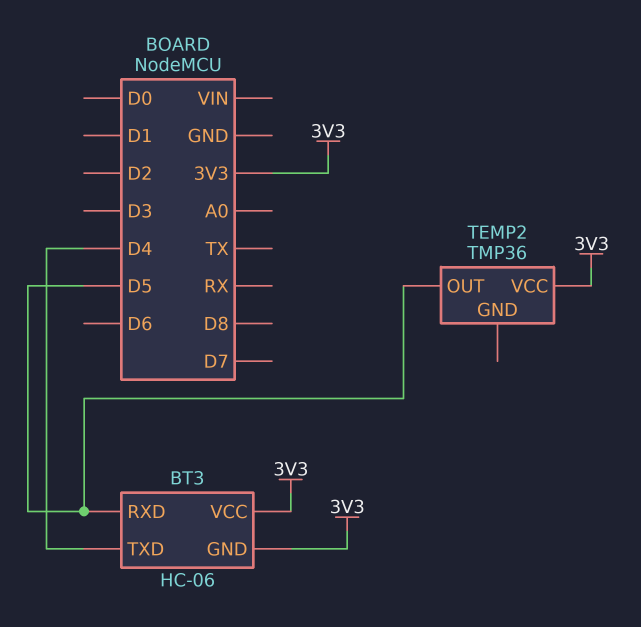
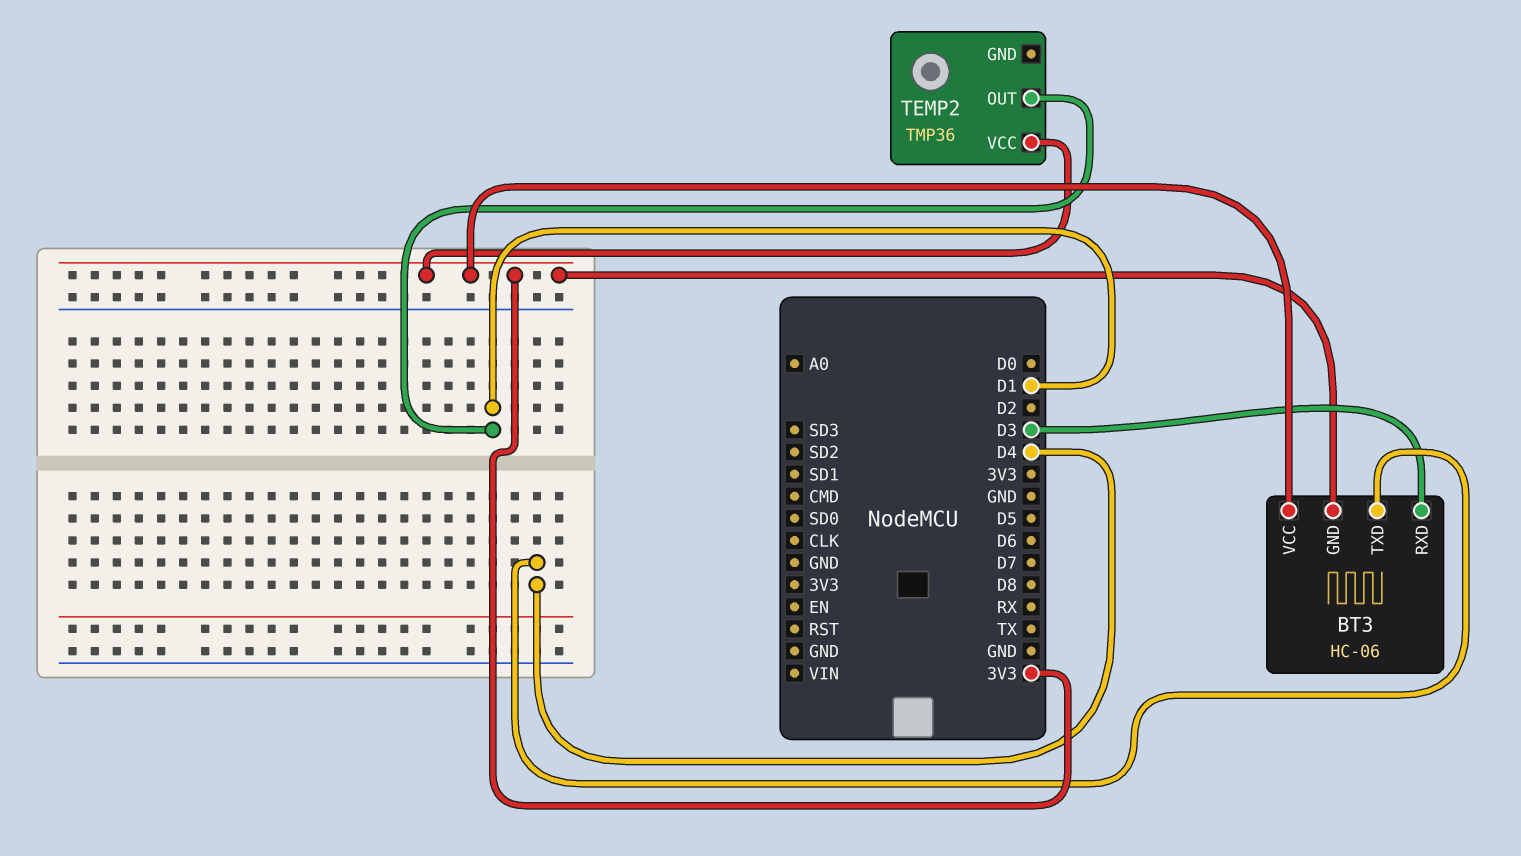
BT3 pin RXD: D5 -> D3
TEMP2 pin OUT: D5 -> D1

